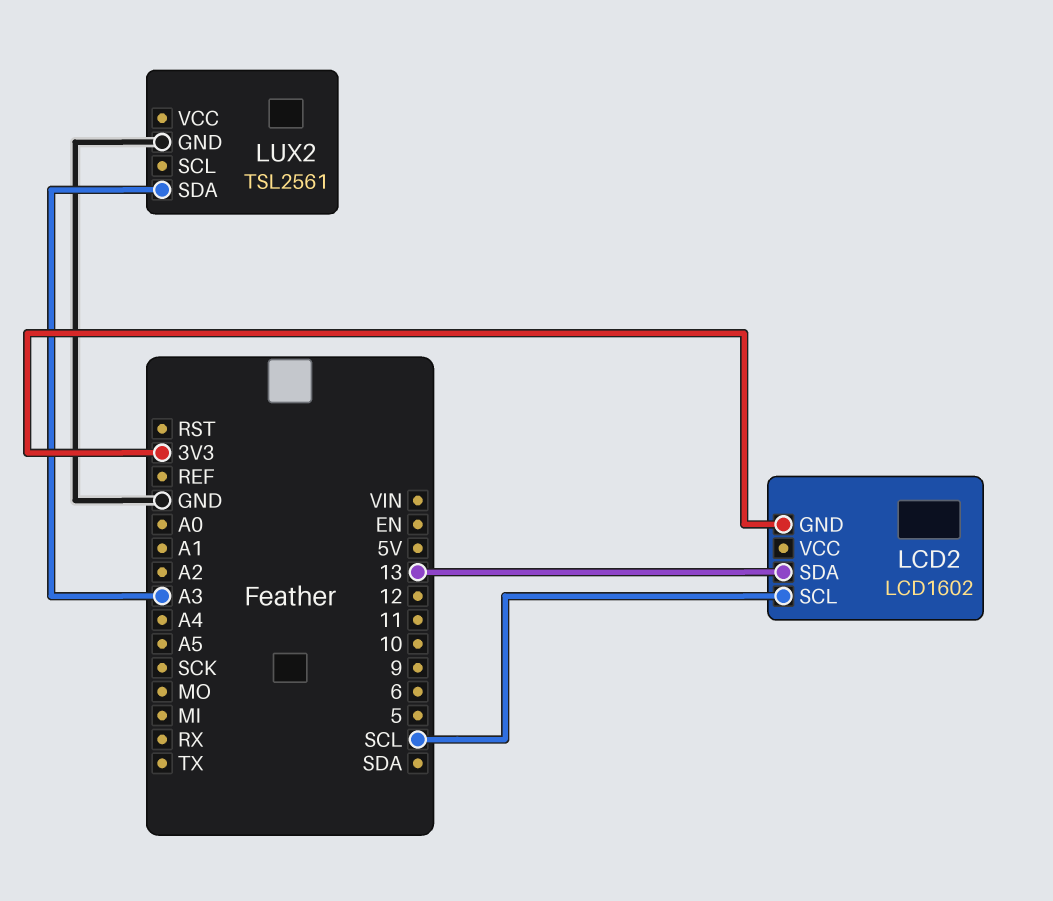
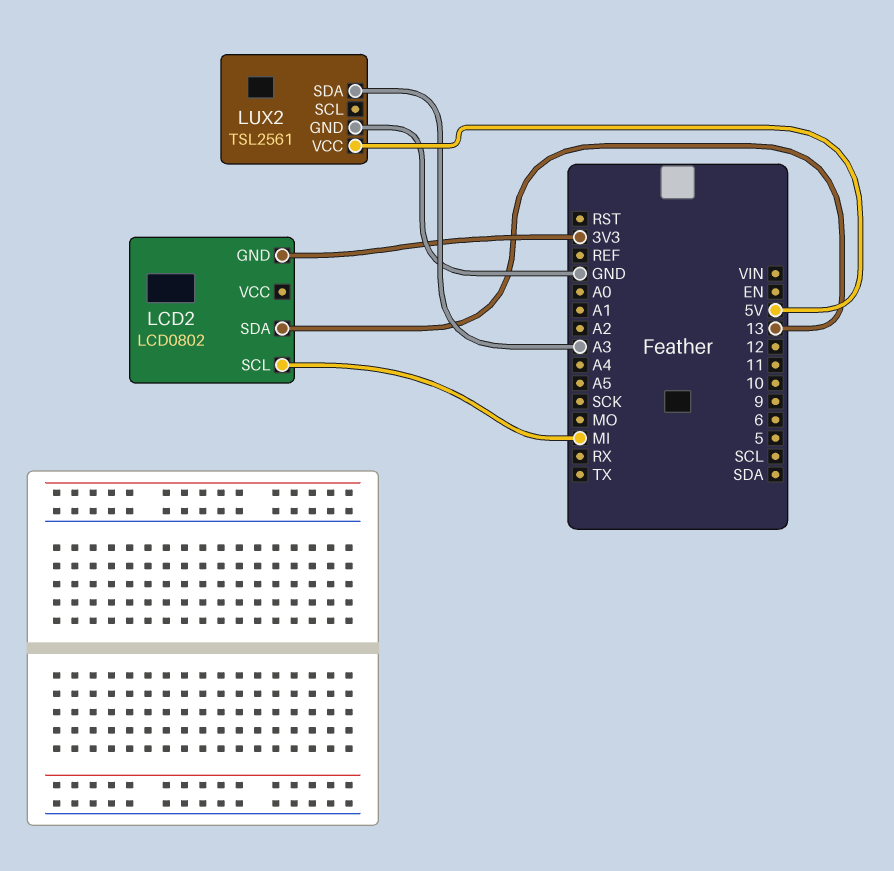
LCD2: LCD1602 -> LCD0802
LCD2 pin SCL: SCL -> MI
LUX2 pin VCC: none -> 5V

